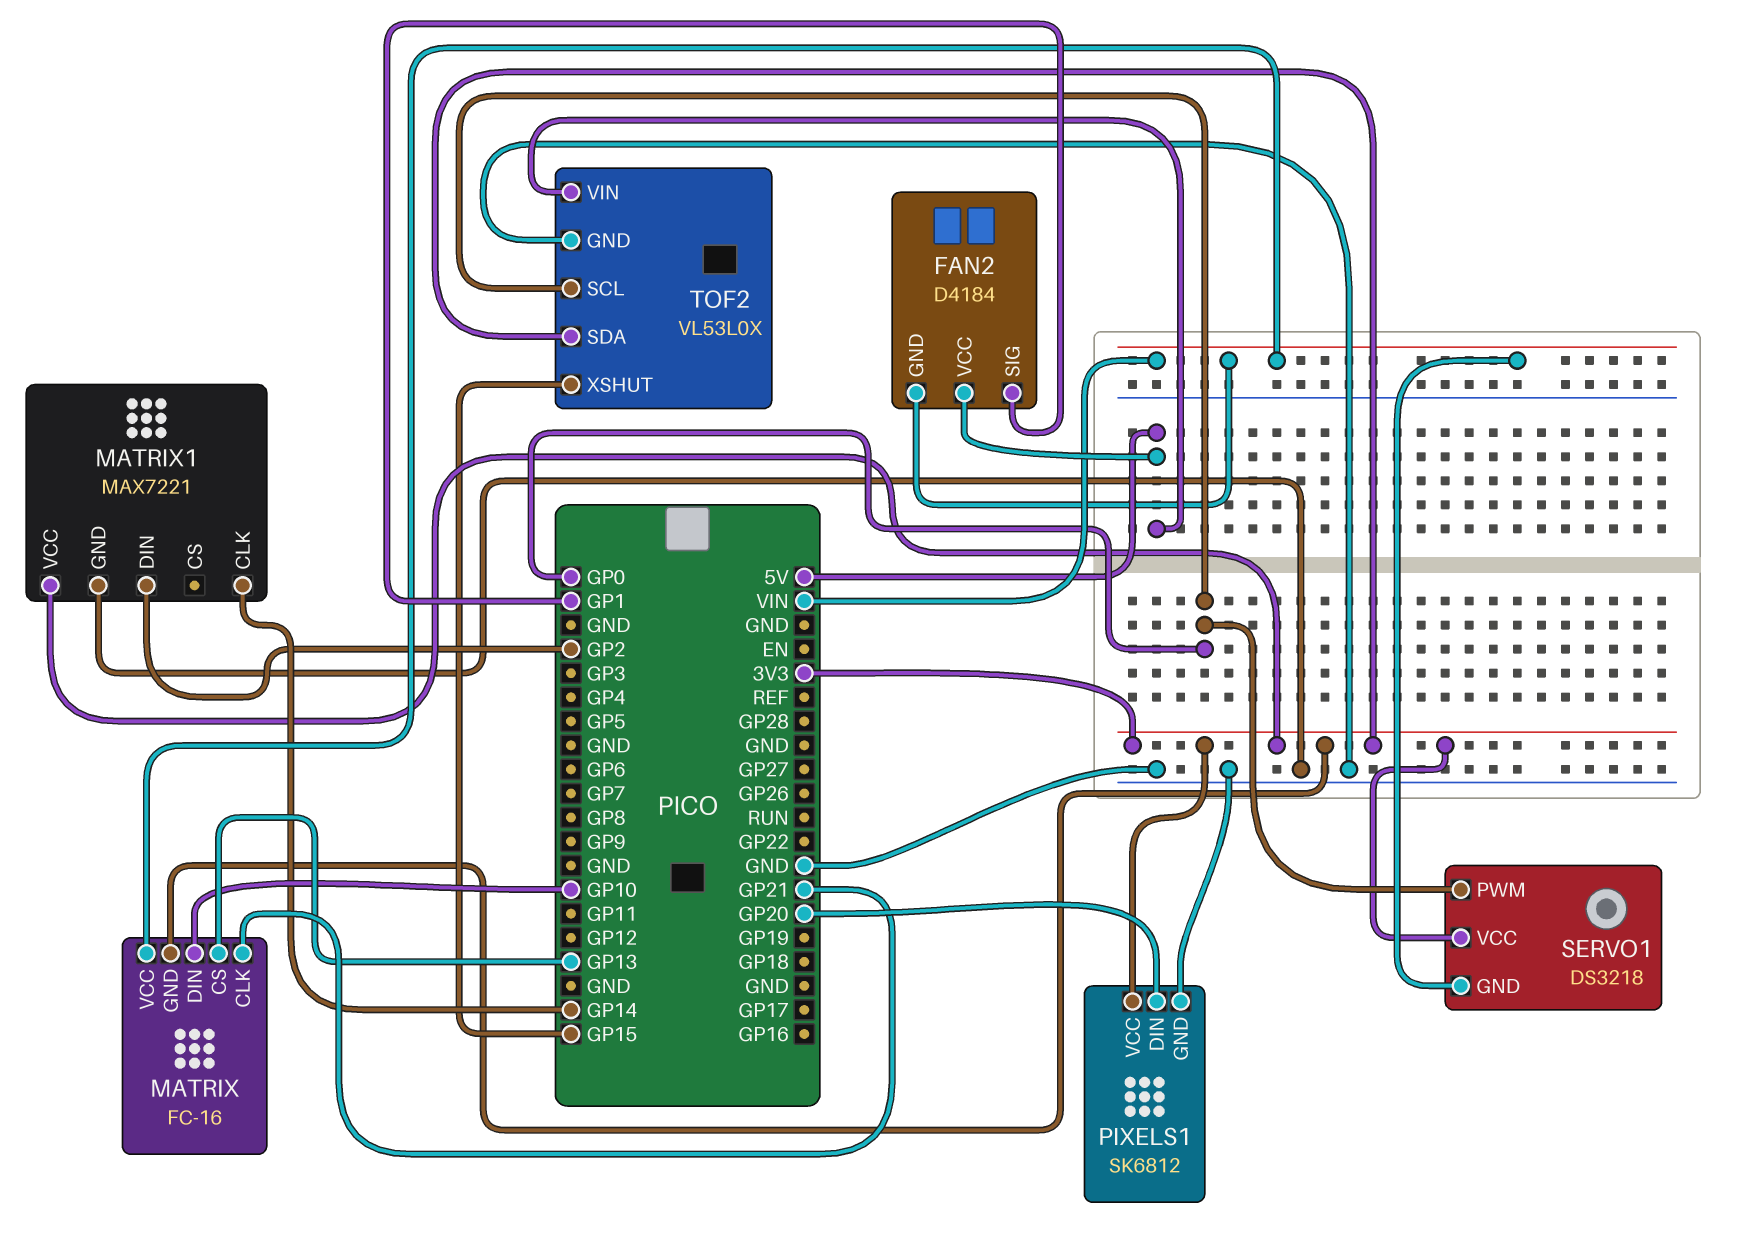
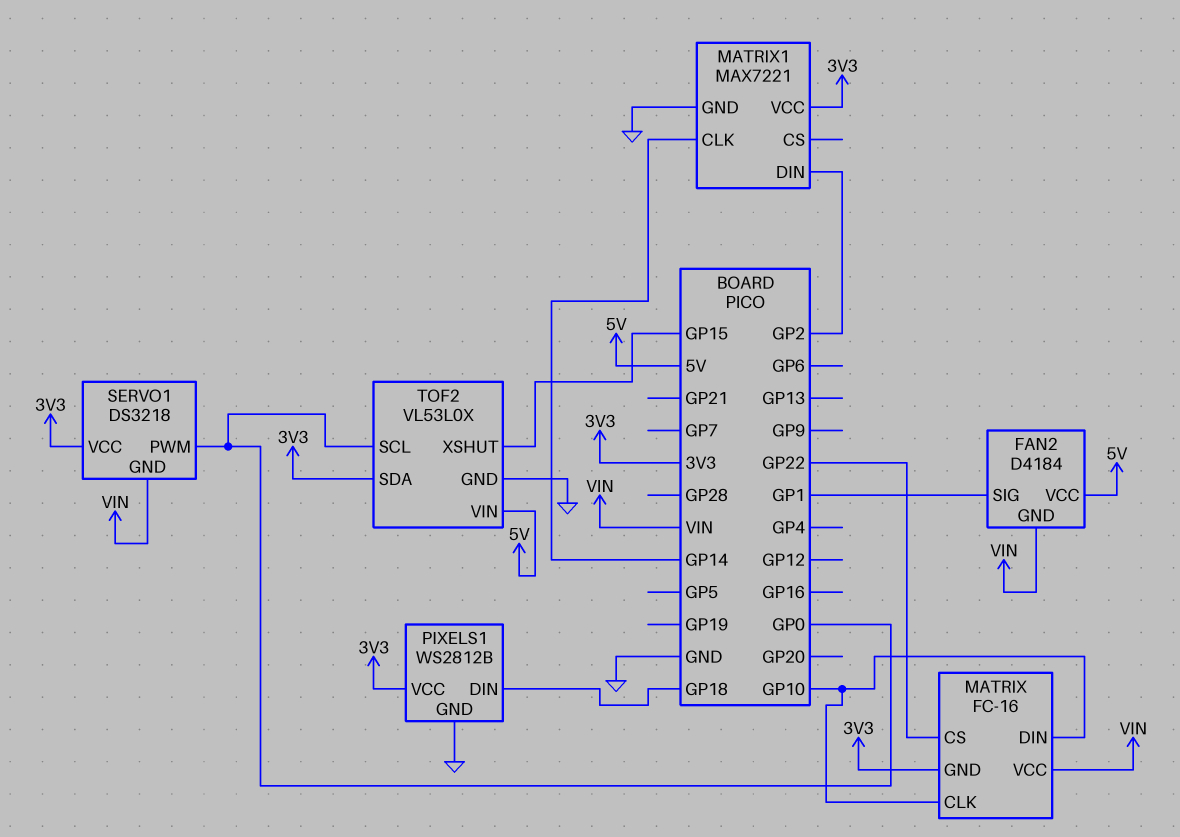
MATRIX pin CLK: GP21 -> GP10
MATRIX pin CS: GP13 -> GP22
PIXELS1: SK6812 -> WS2812B
PIXELS1 pin DIN: GP20 -> GP18

